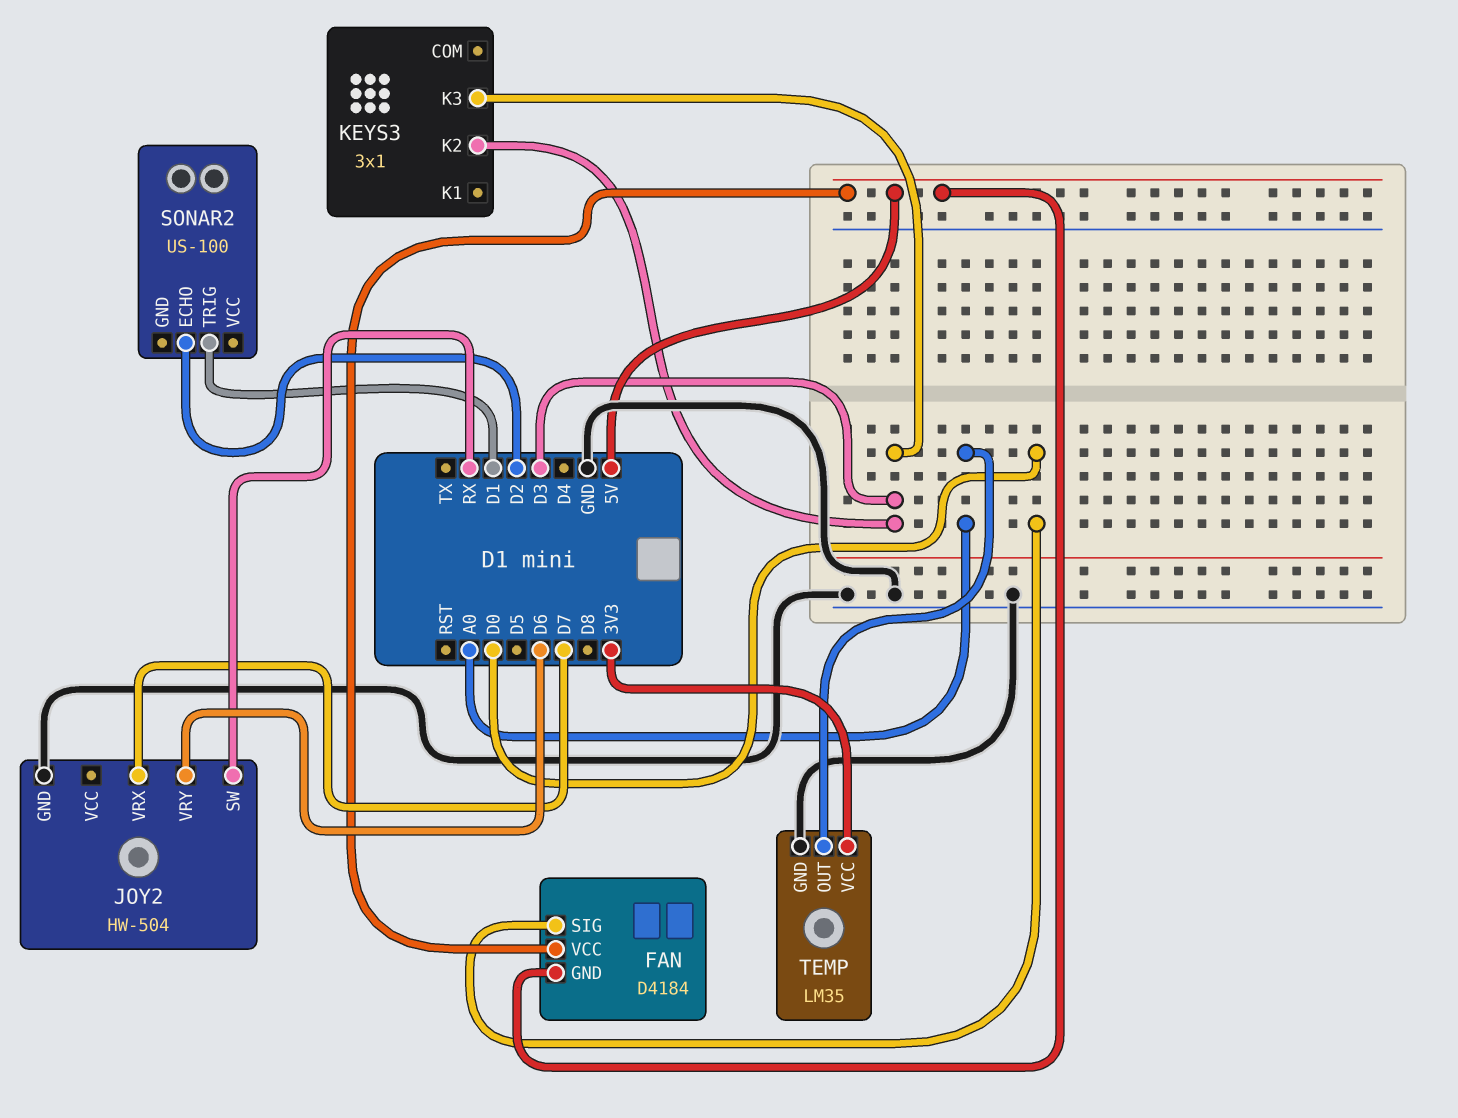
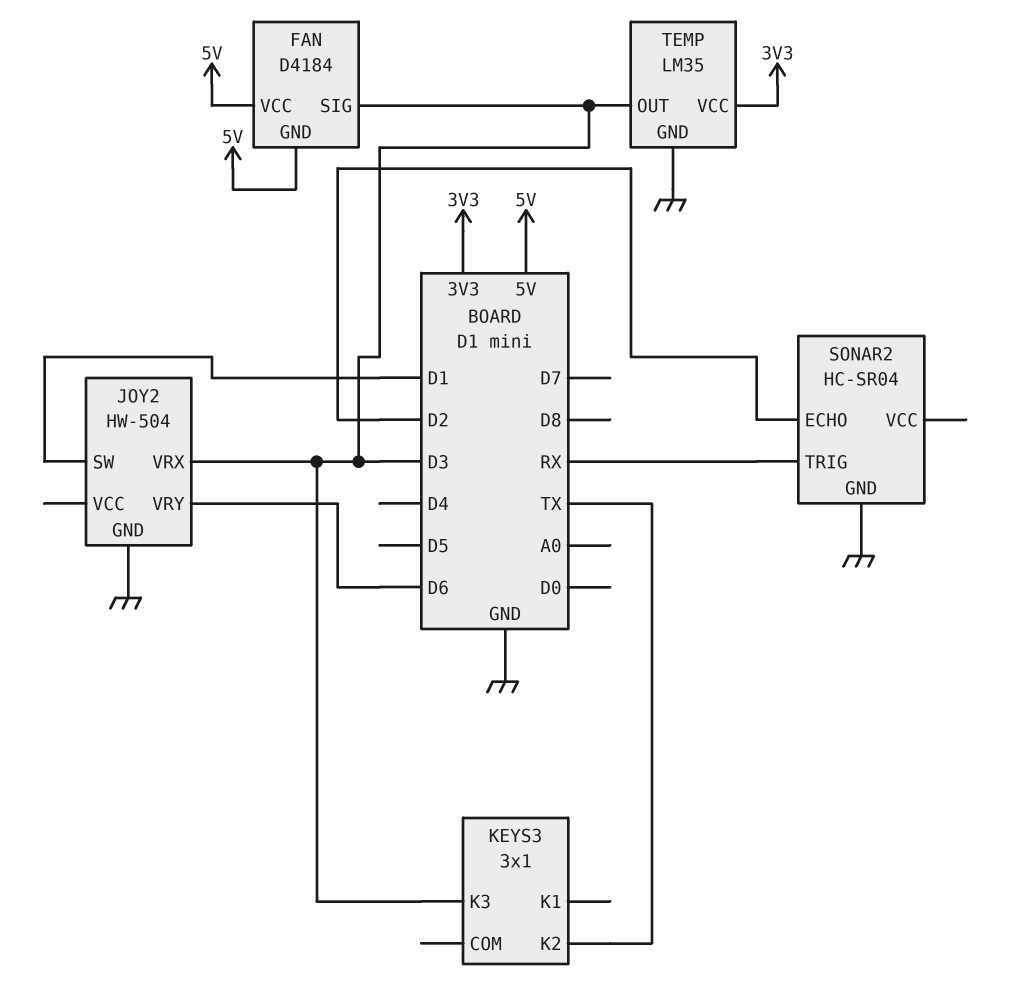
FAN pin SIG: D0 -> D3
JOY2 pin SW: RX -> D1
JOY2 pin VRX: D7 -> D3
KEYS3 pin K2: D3 -> TX
SONAR2: US-100 -> HC-SR04
SONAR2 pin GND: none -> GND
SONAR2 pin TRIG: D1 -> RX
TEMP pin OUT: A0 -> D3

